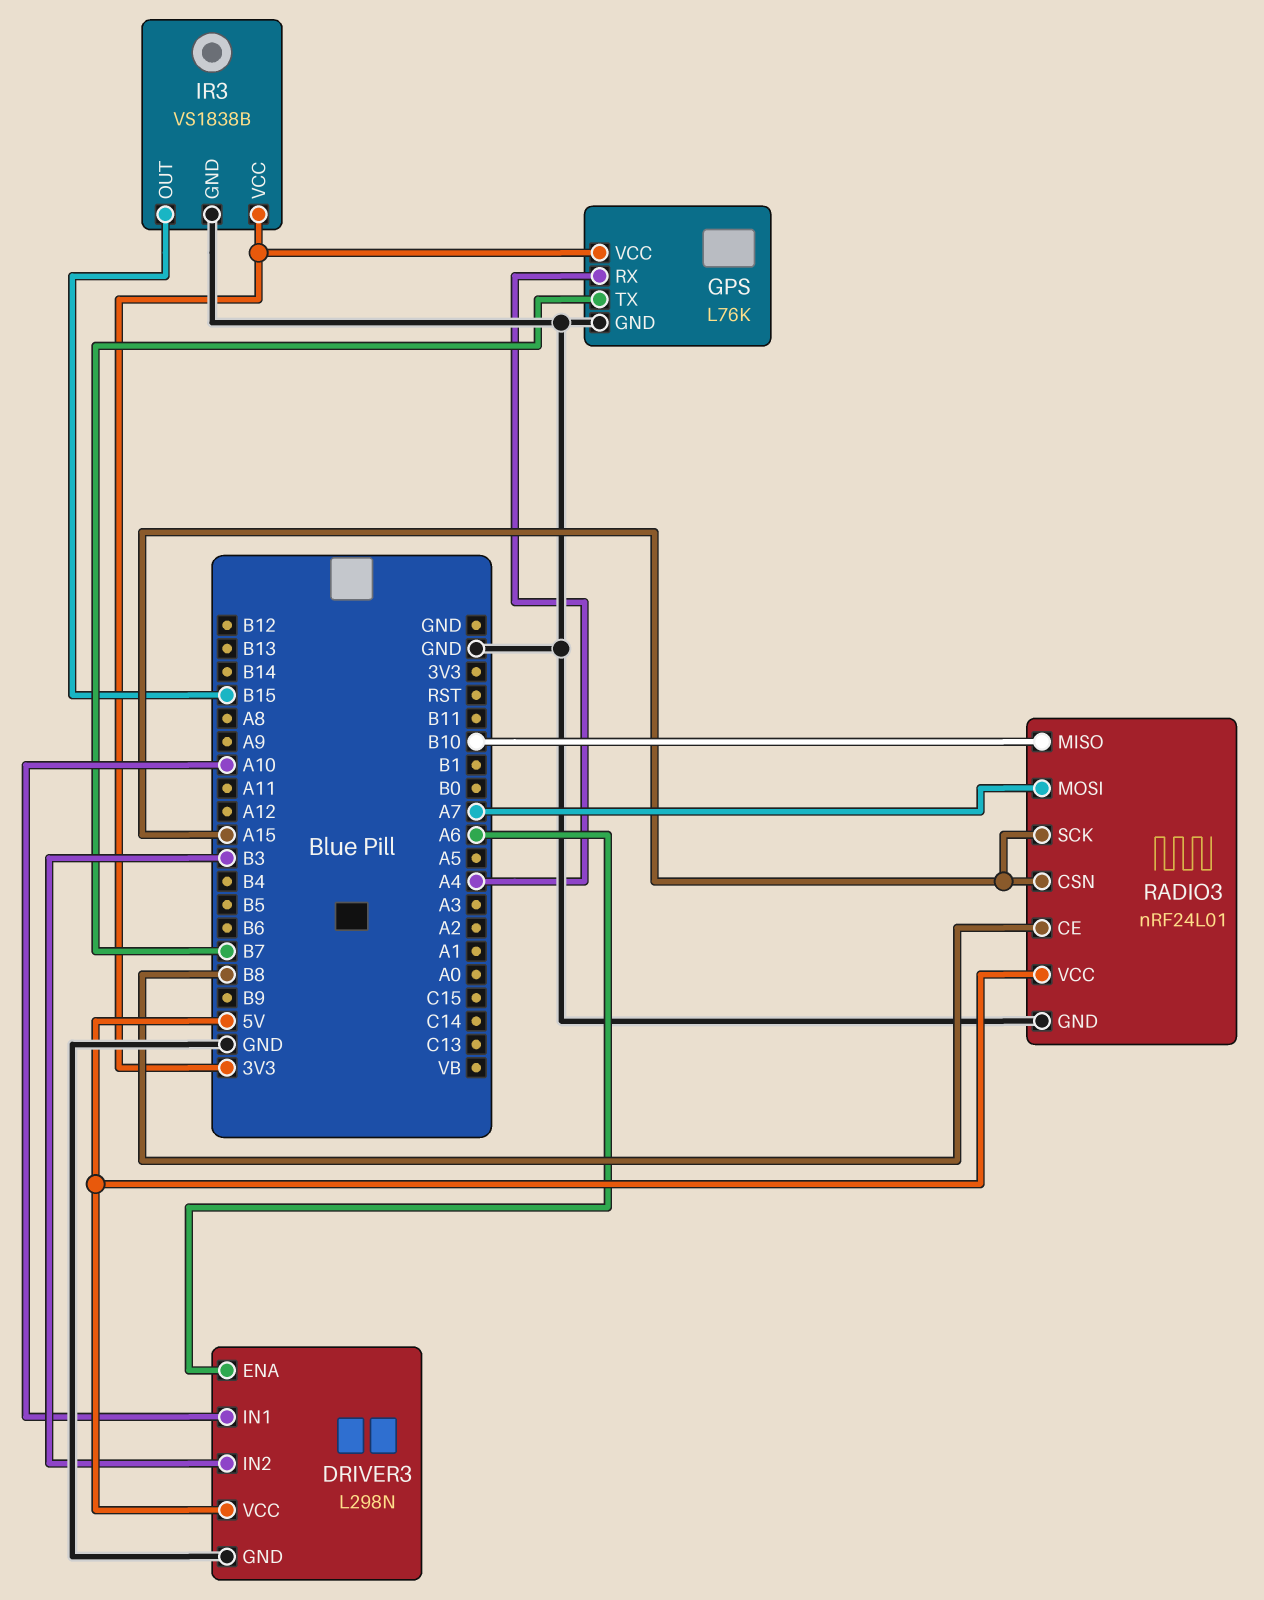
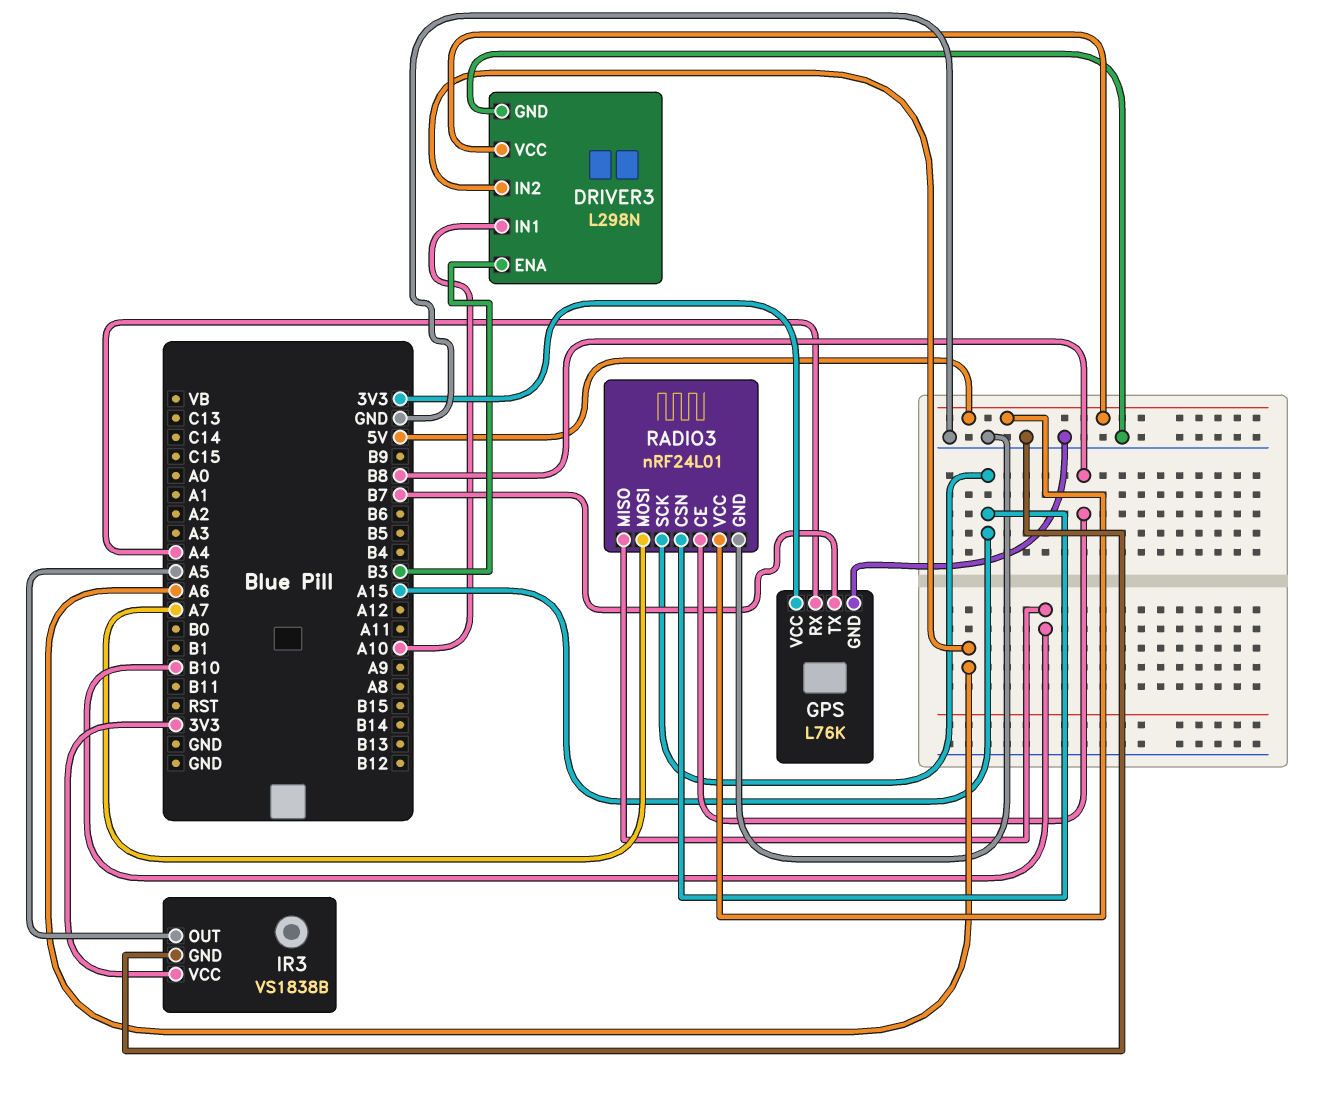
DRIVER3 pin ENA: A6 -> B3
DRIVER3 pin IN2: B3 -> A6
IR3 pin OUT: B15 -> A5

